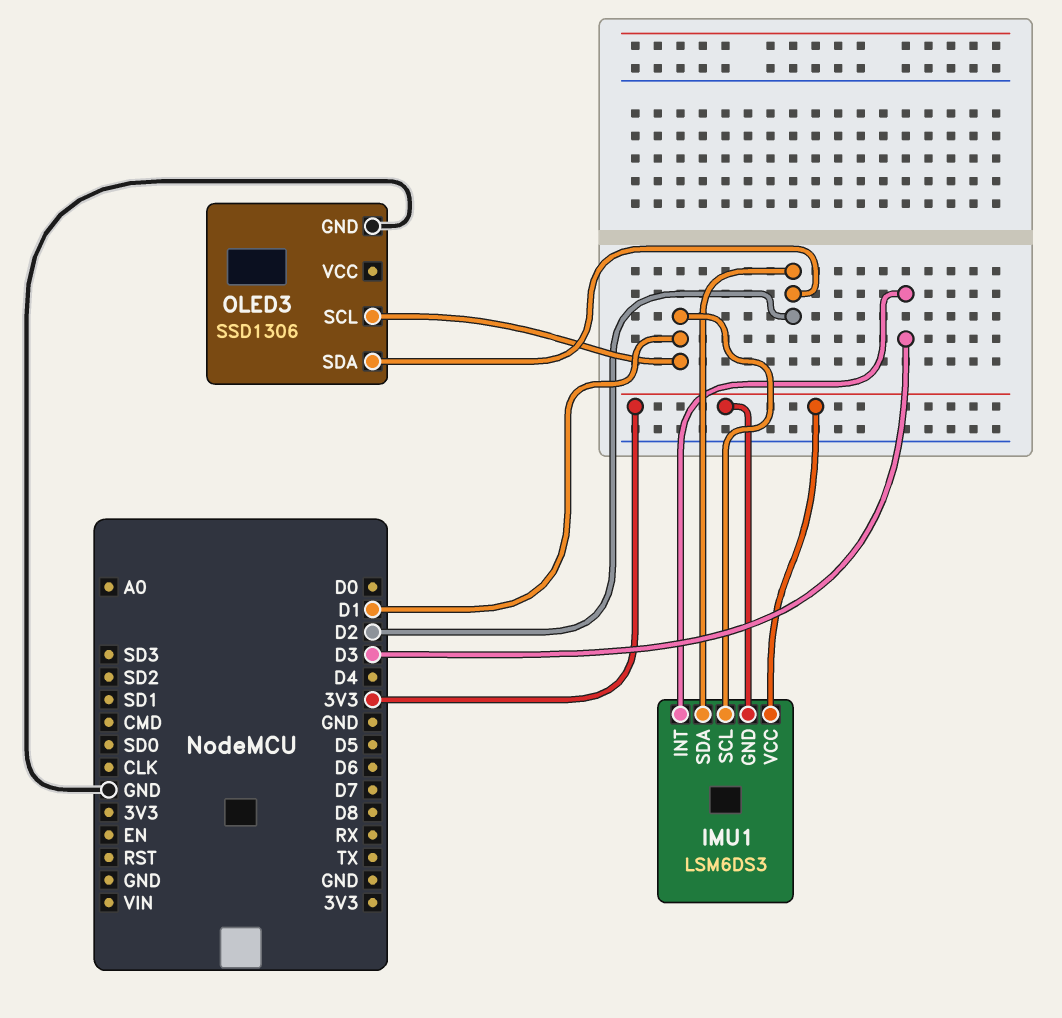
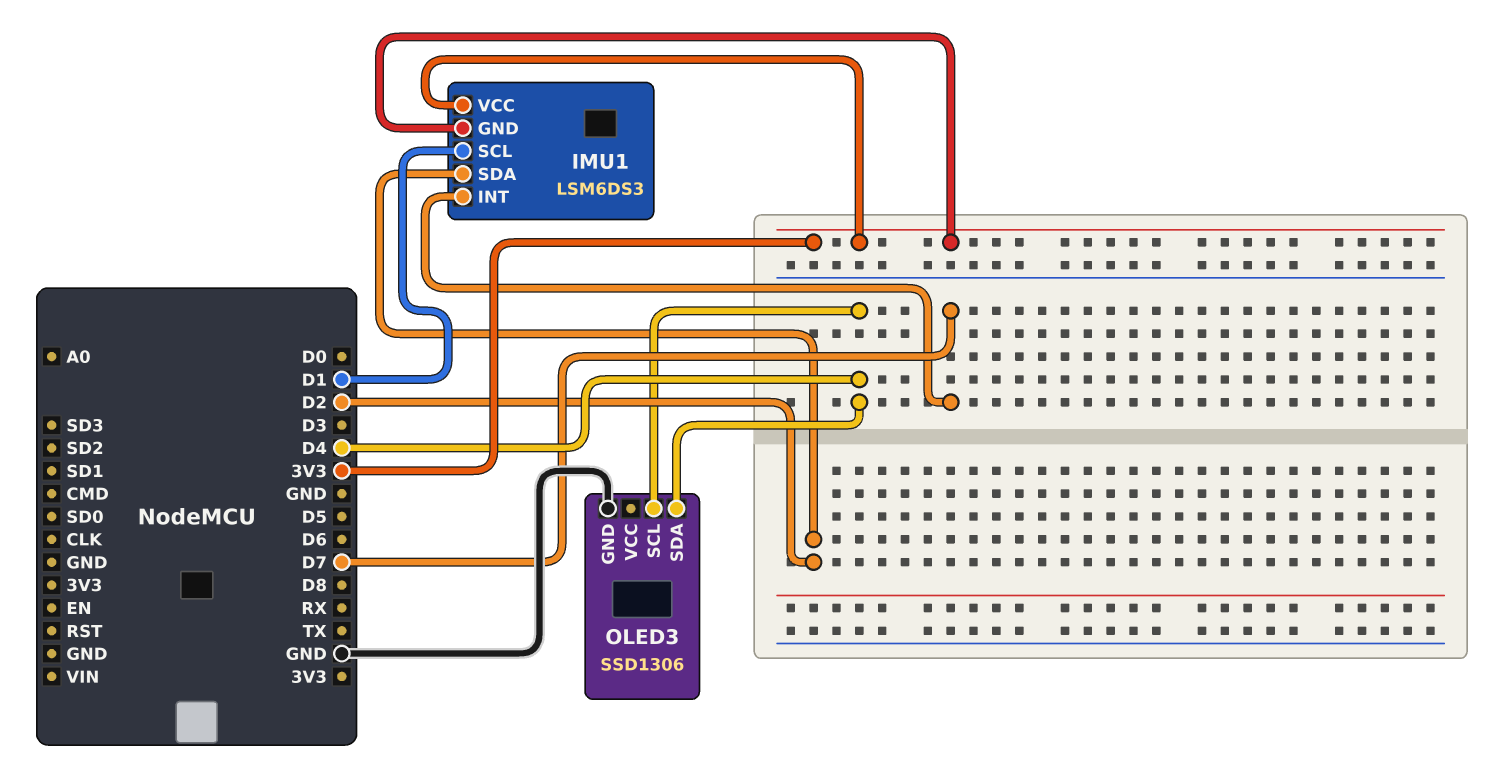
IMU1 pin INT: D3 -> D7
OLED3 pin SCL: D1 -> D4
OLED3 pin SDA: D2 -> D4

